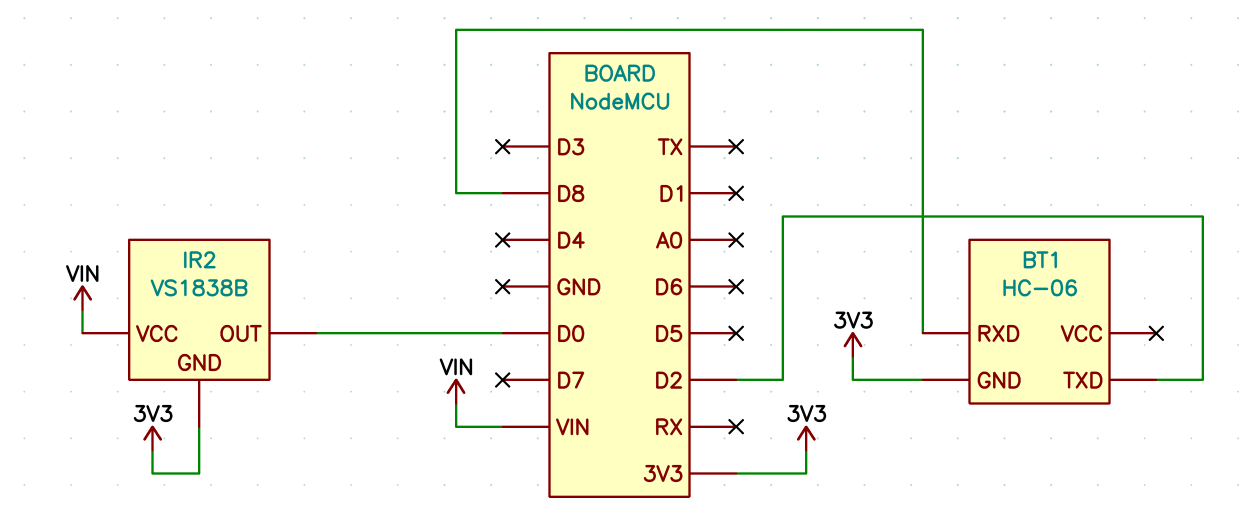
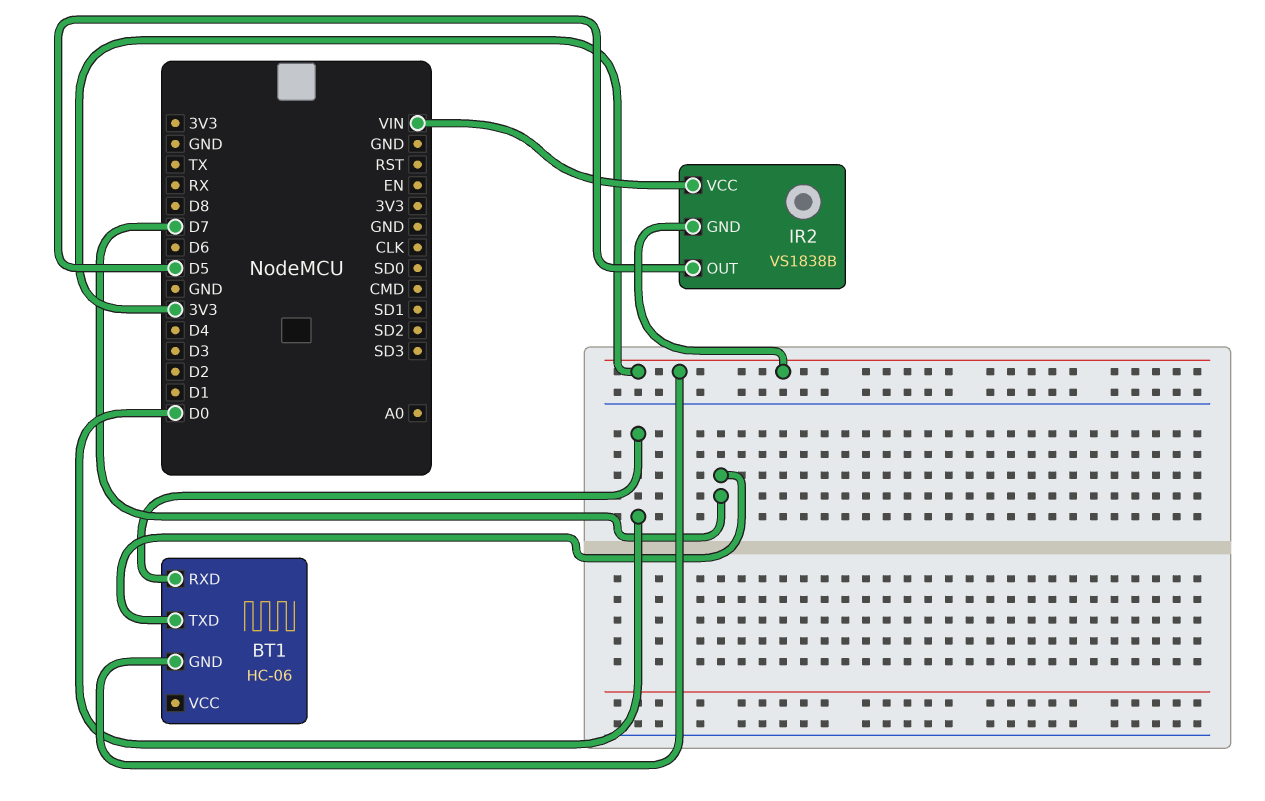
BT1 pin RXD: D8 -> D0
BT1 pin TXD: D2 -> D7
IR2 pin OUT: D0 -> D5

